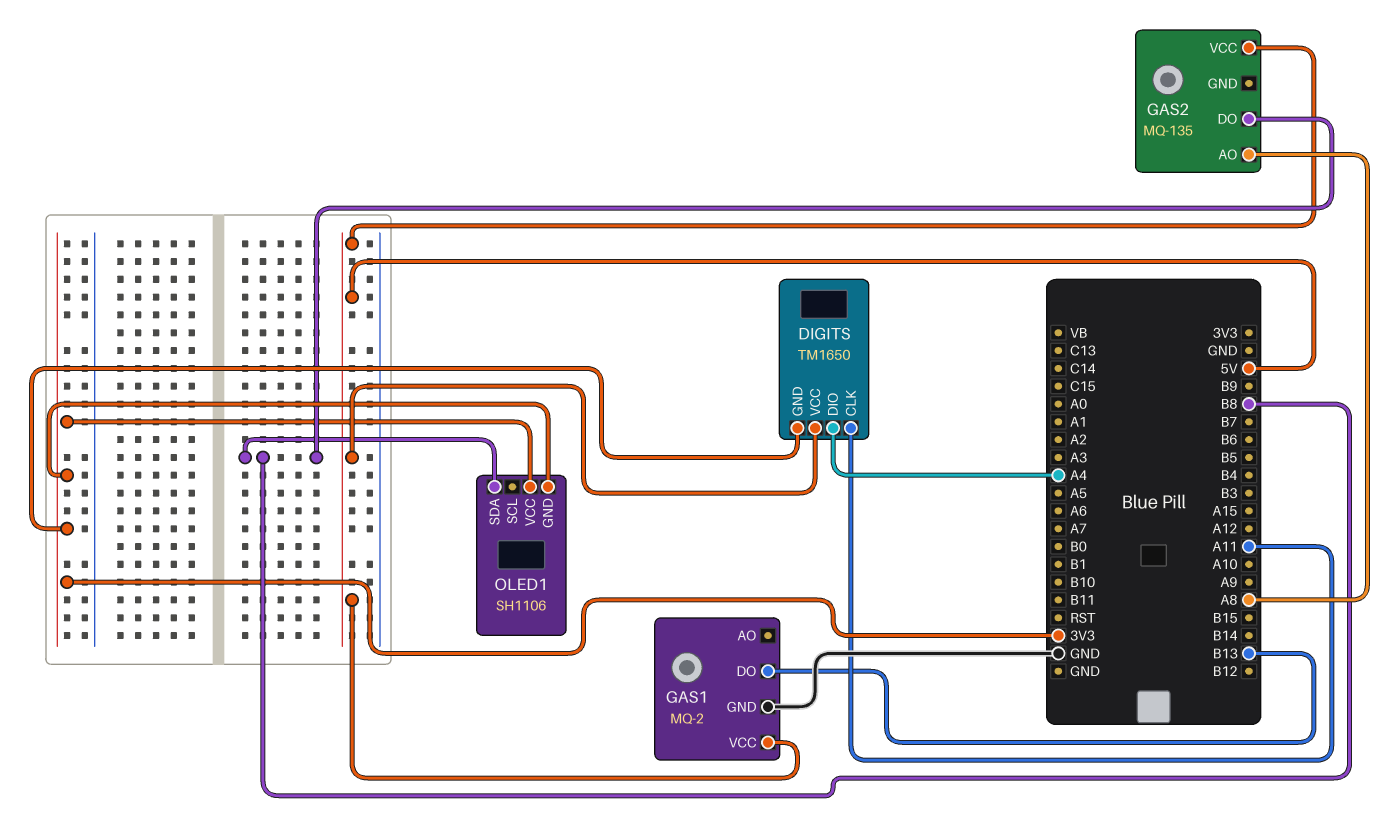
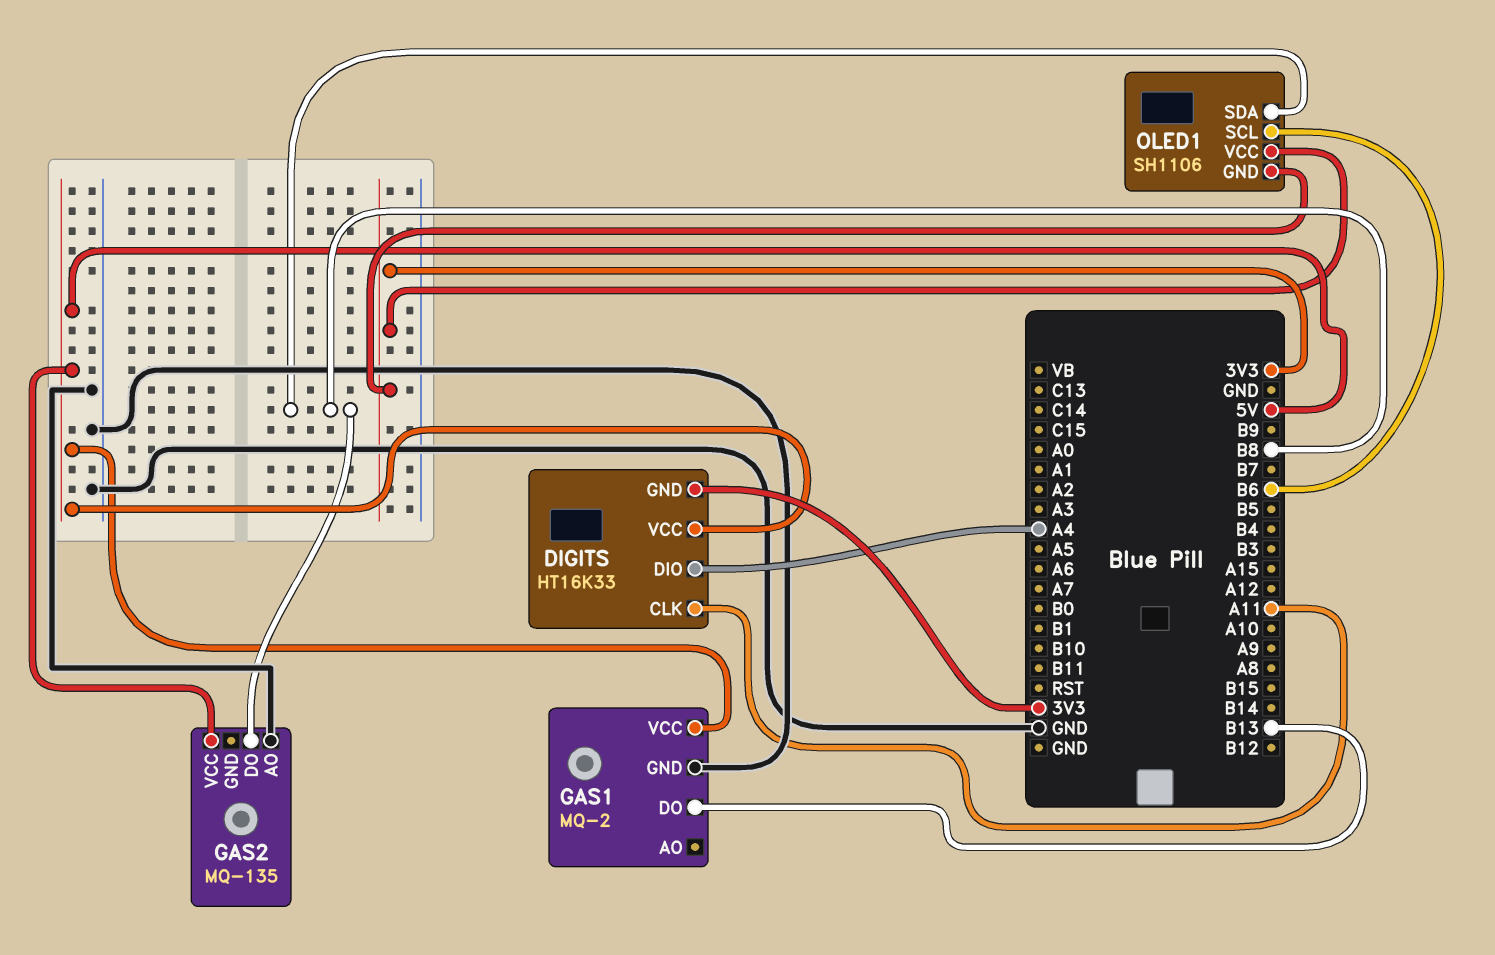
DIGITS: TM1650 -> HT16K33
GAS2 pin AO: A8 -> GND
OLED1 pin SCL: none -> B6

